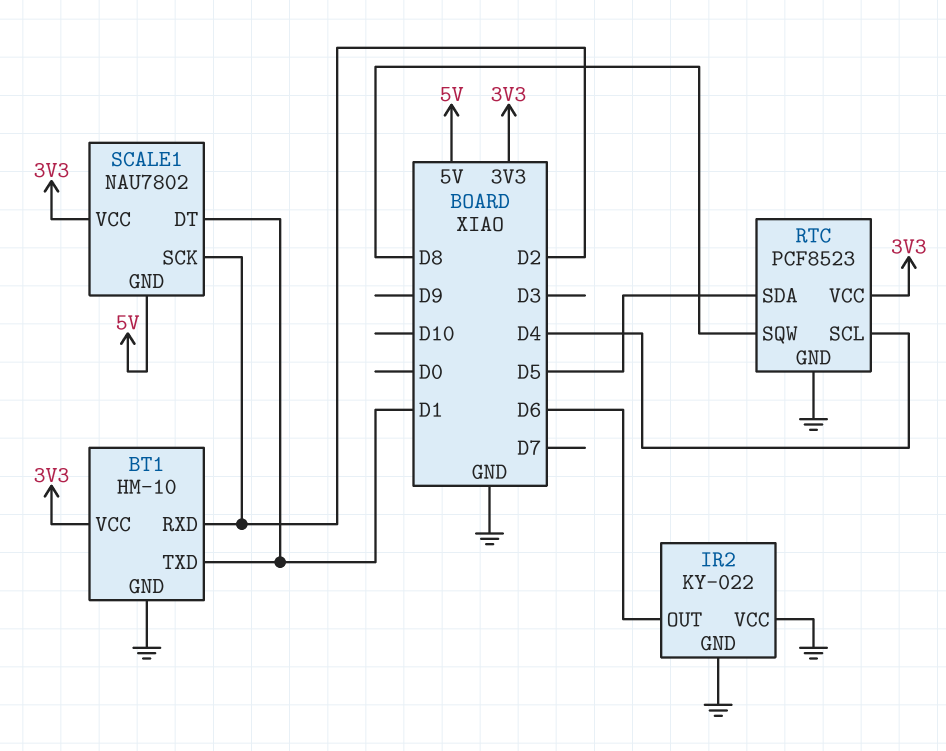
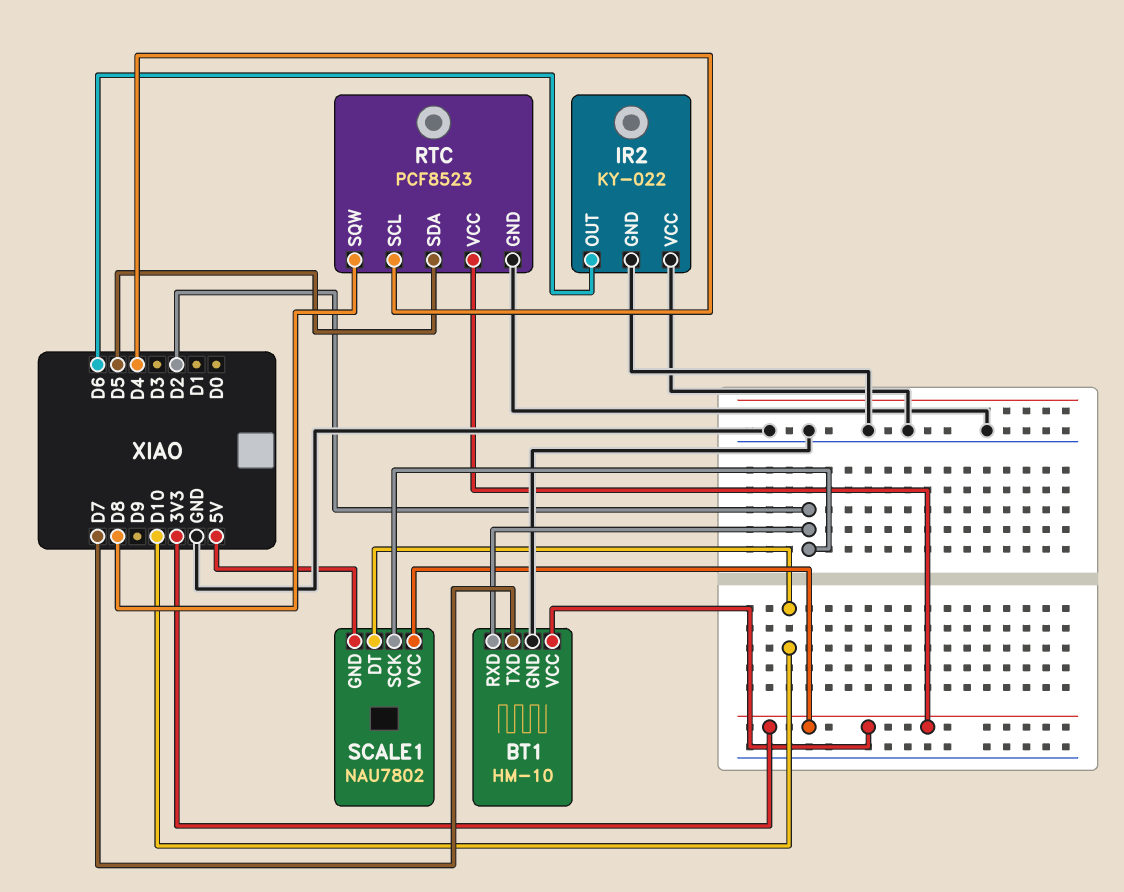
BT1 pin TXD: D1 -> D7
SCALE1 pin DT: D1 -> D10

